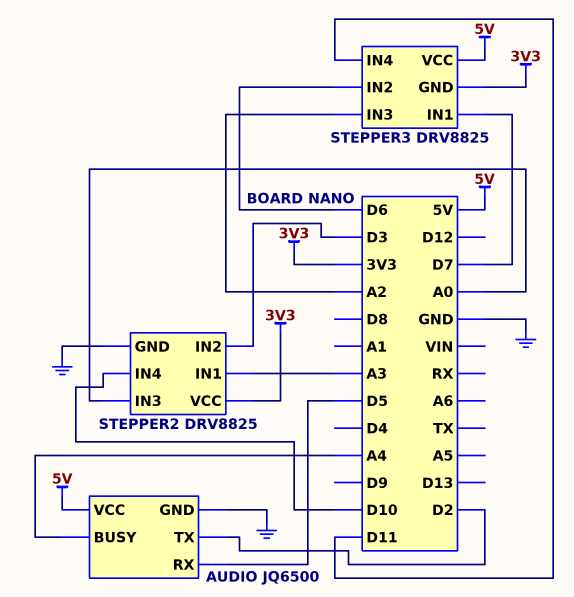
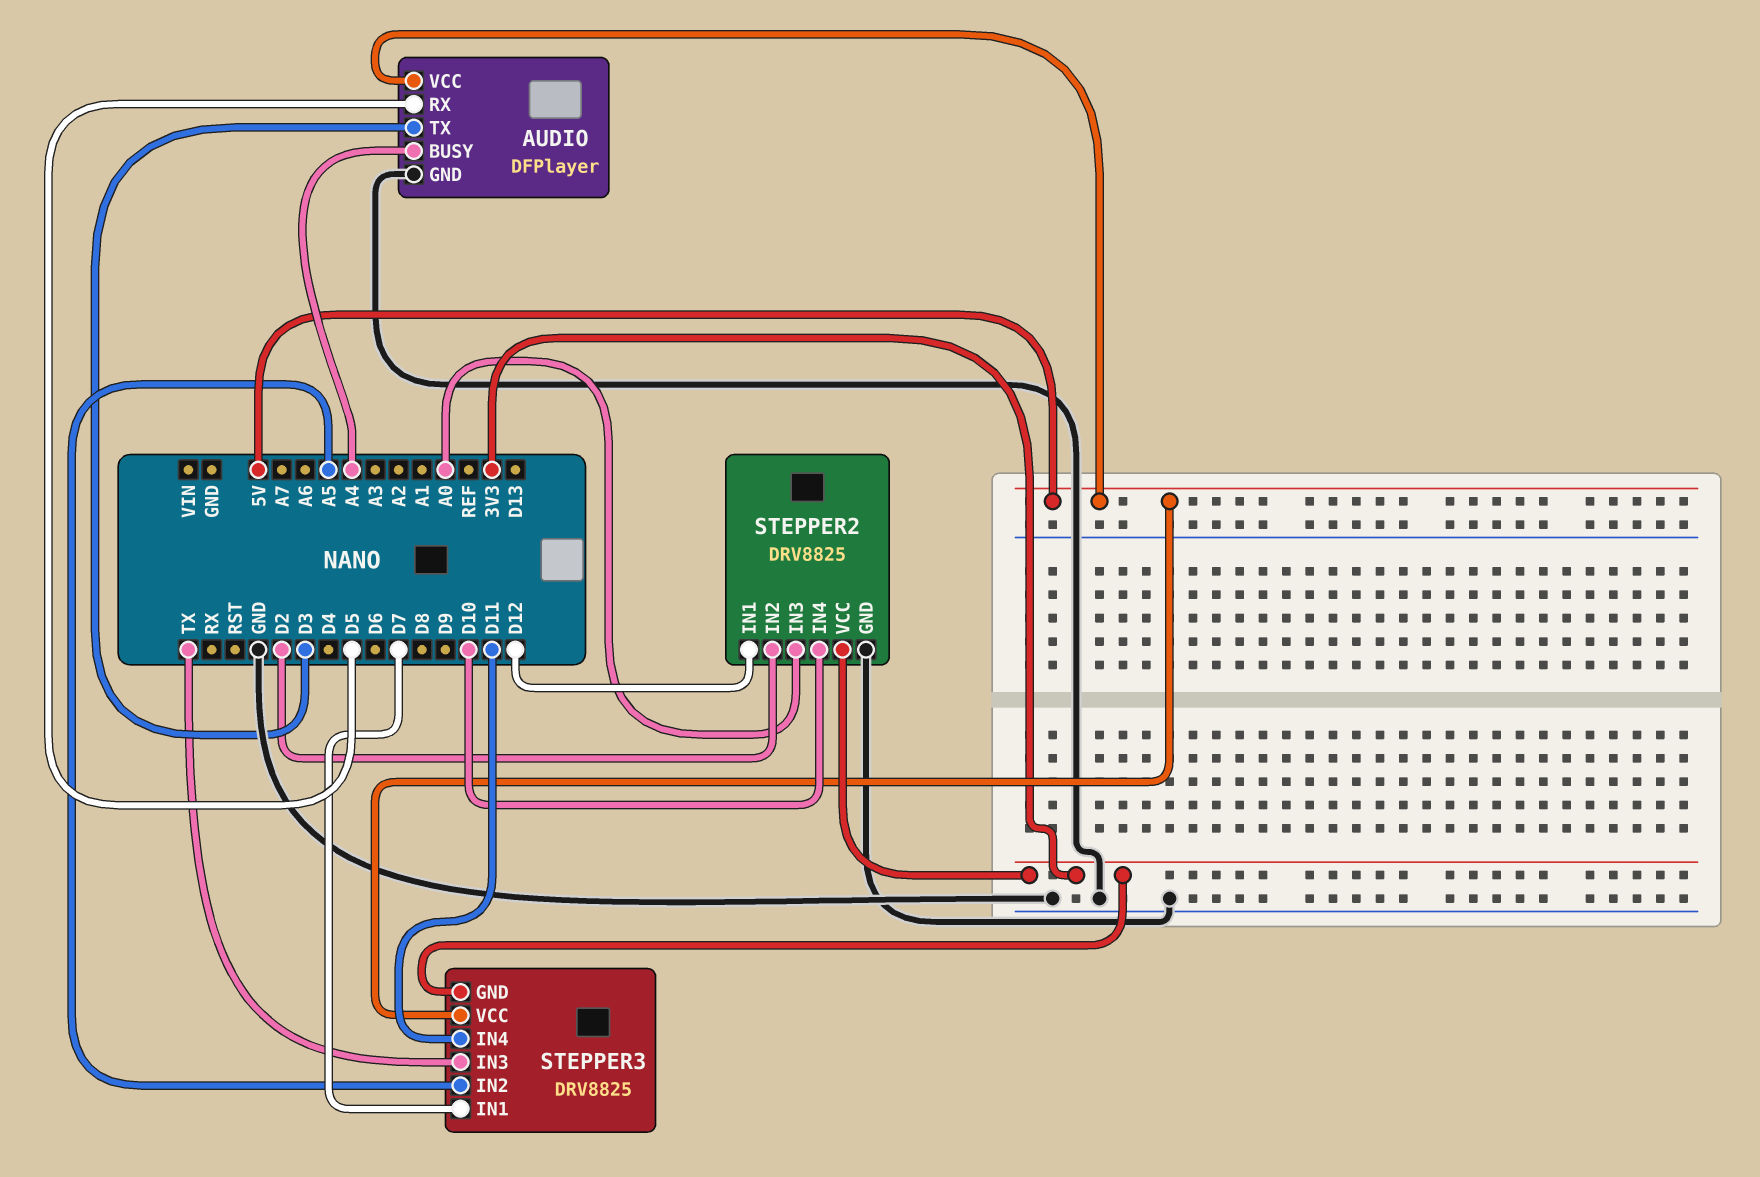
AUDIO: JQ6500 -> DFPlayer
AUDIO pin TX: D2 -> D3
STEPPER2 pin IN1: A3 -> D12
STEPPER2 pin IN2: D3 -> D2
STEPPER3 pin IN2: D6 -> A5
STEPPER3 pin IN3: A2 -> TX

